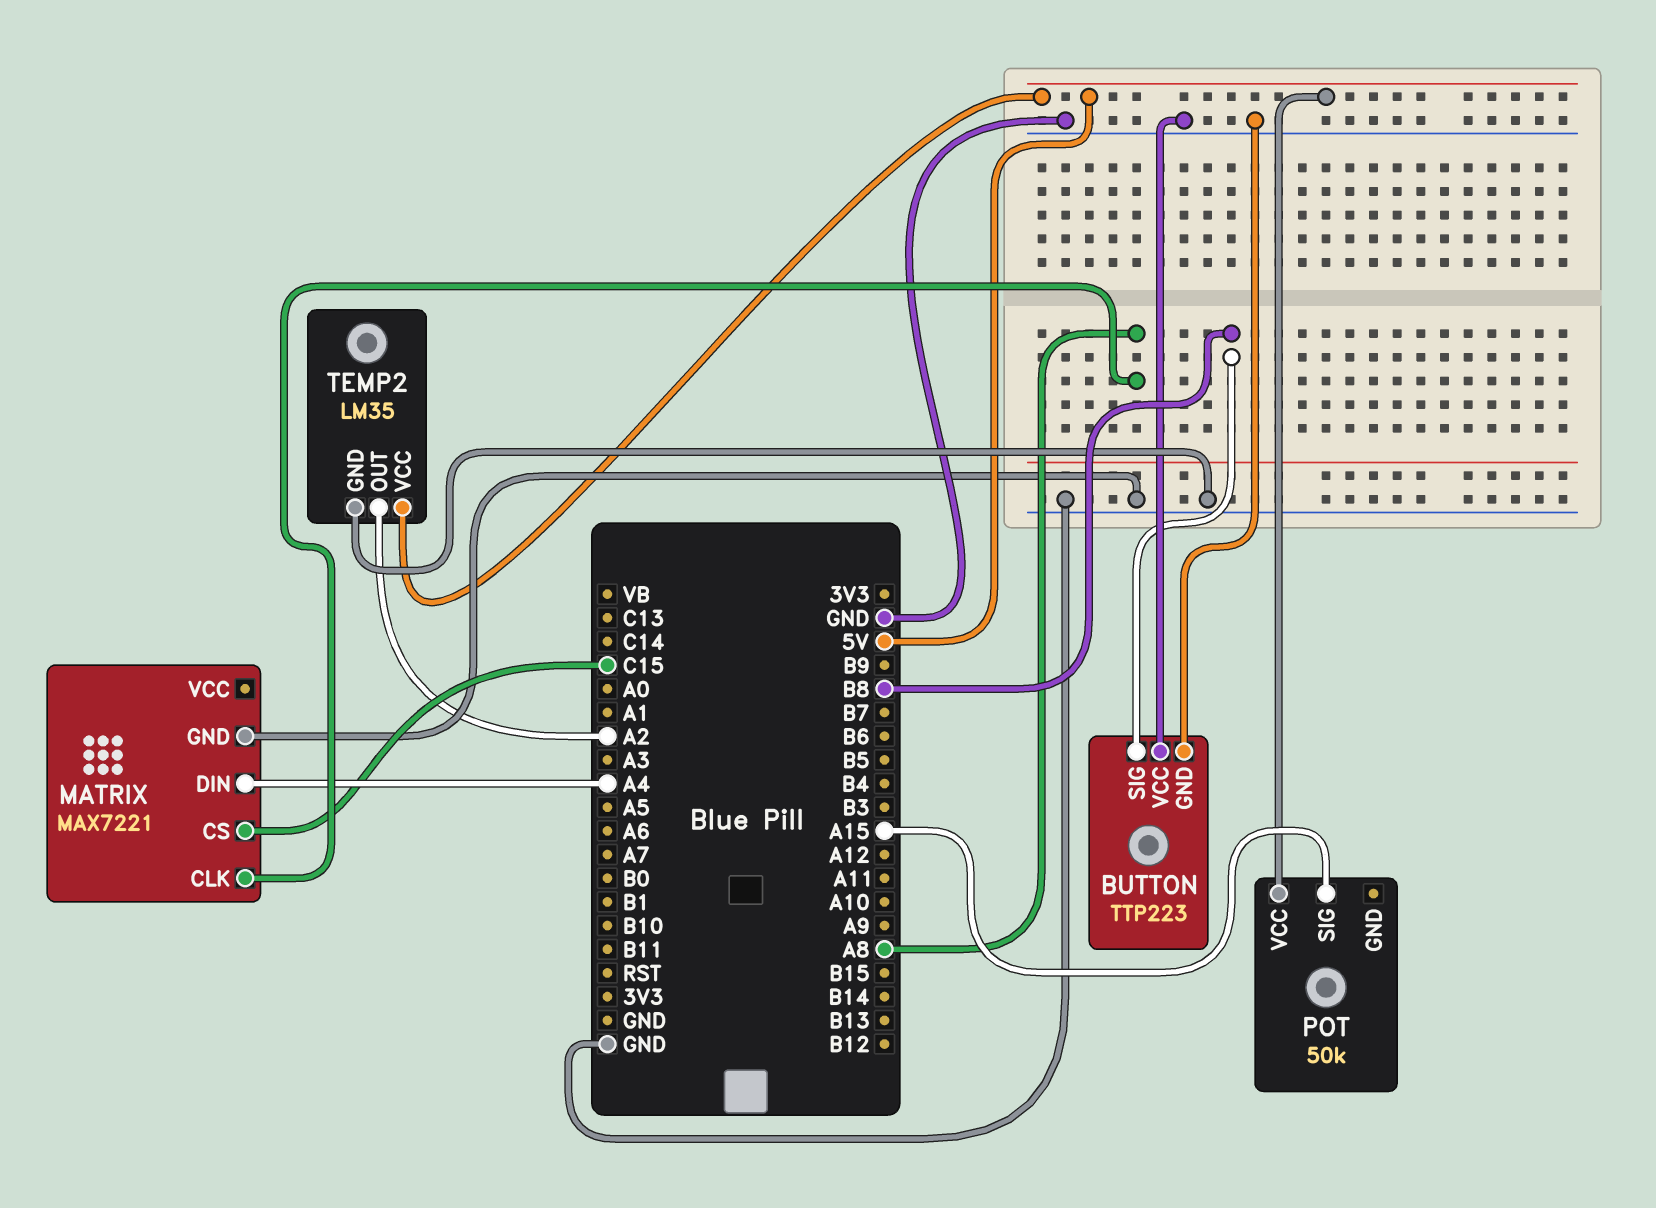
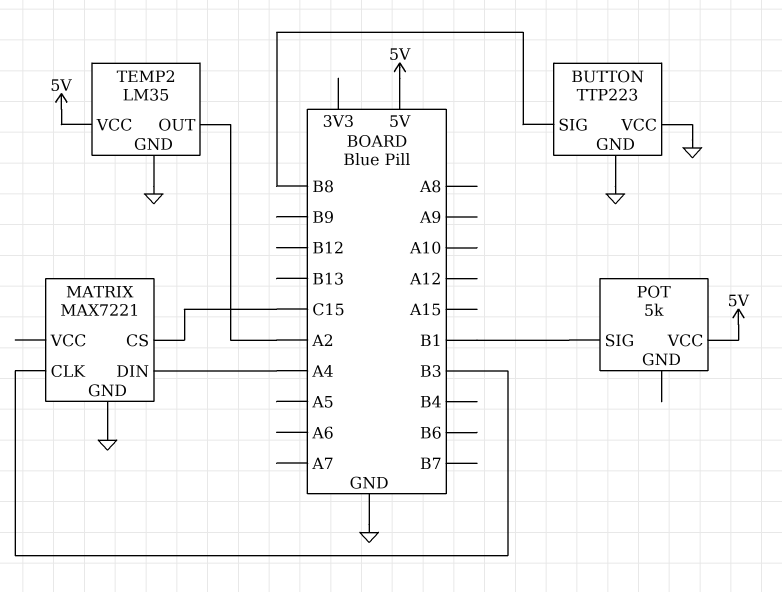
MATRIX pin CLK: A8 -> B3
POT: 50k -> 5k
POT pin SIG: A15 -> B1

